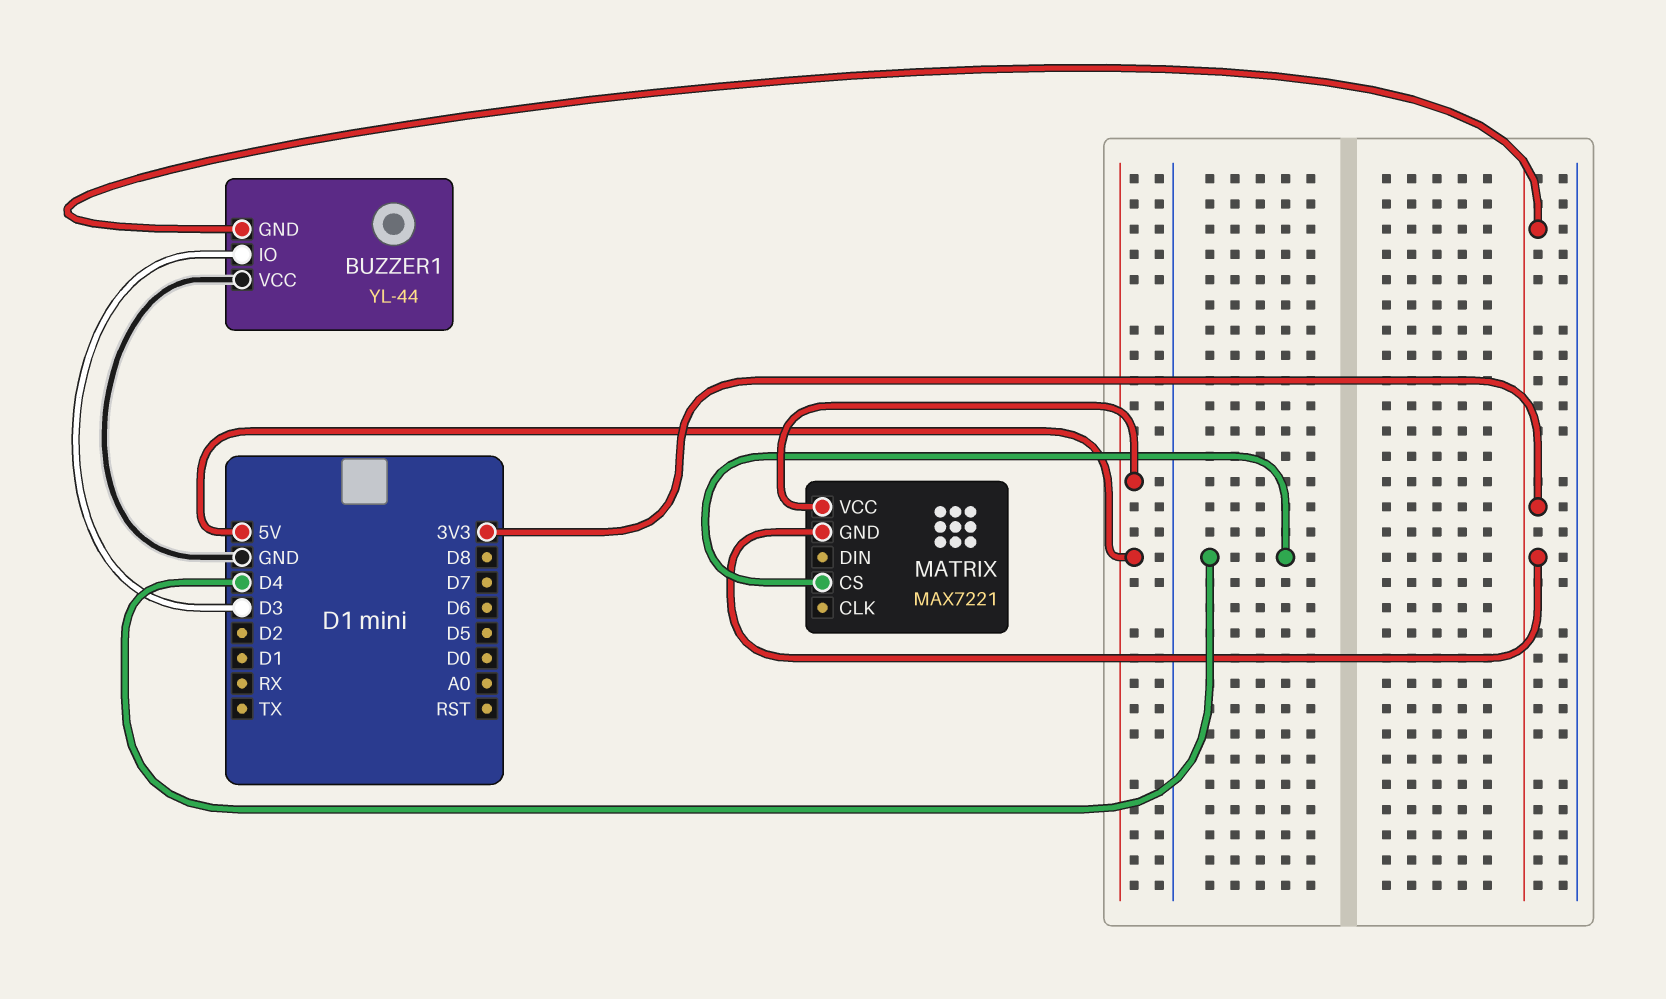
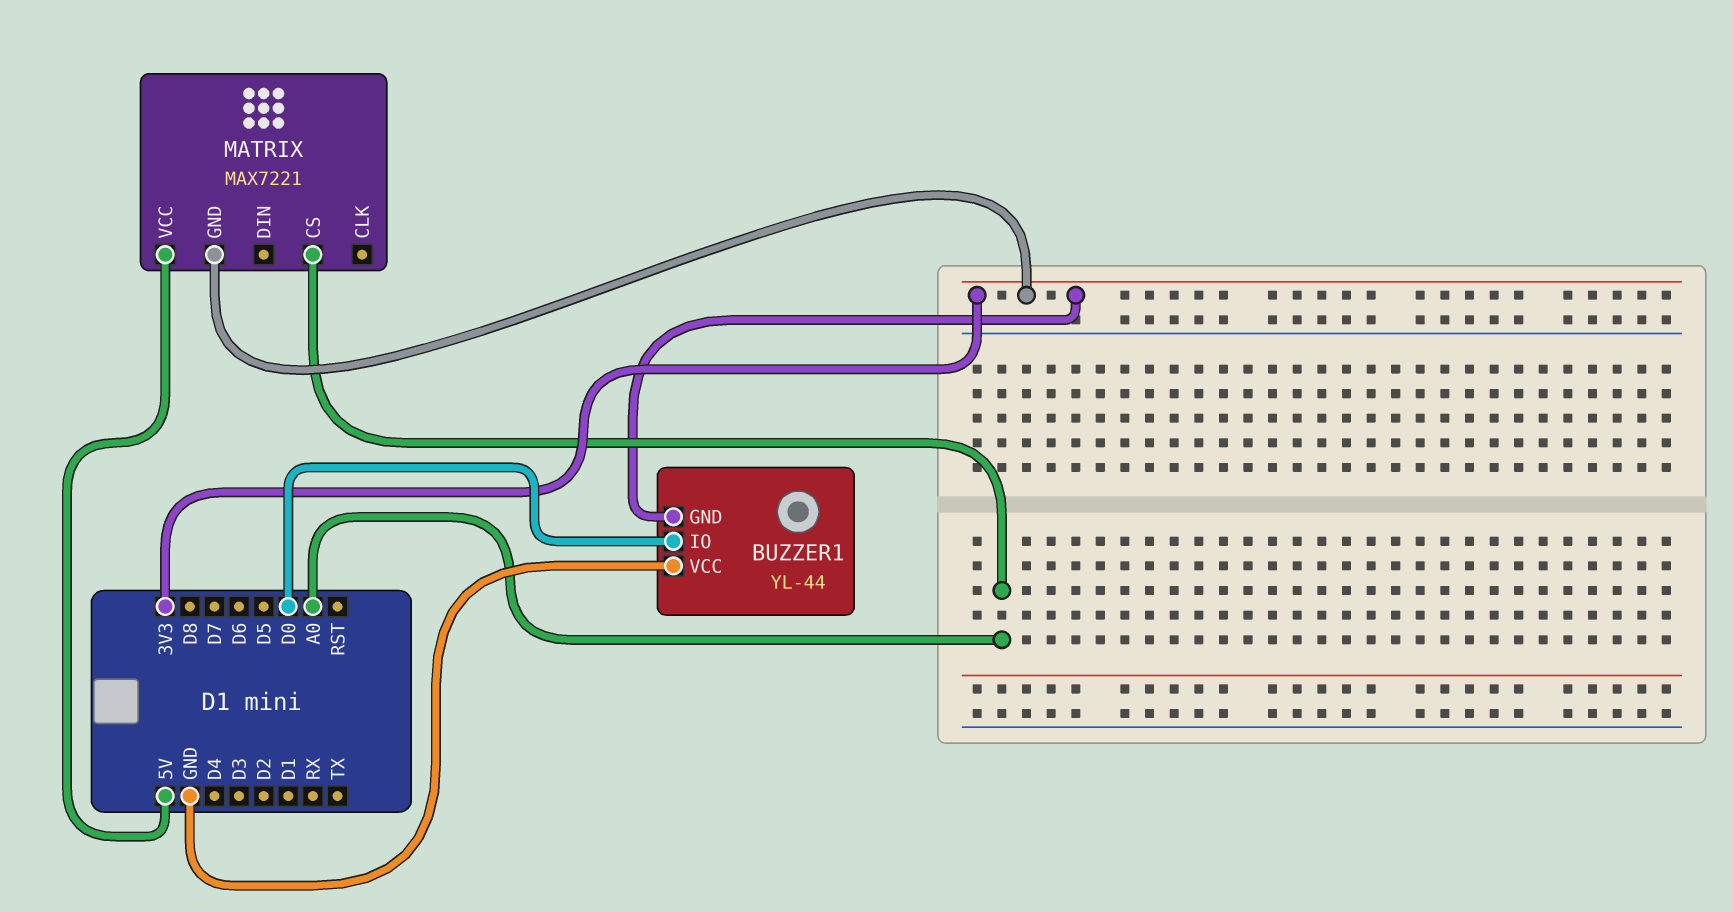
BUZZER1 pin IO: D3 -> D0
MATRIX pin CS: D4 -> A0

